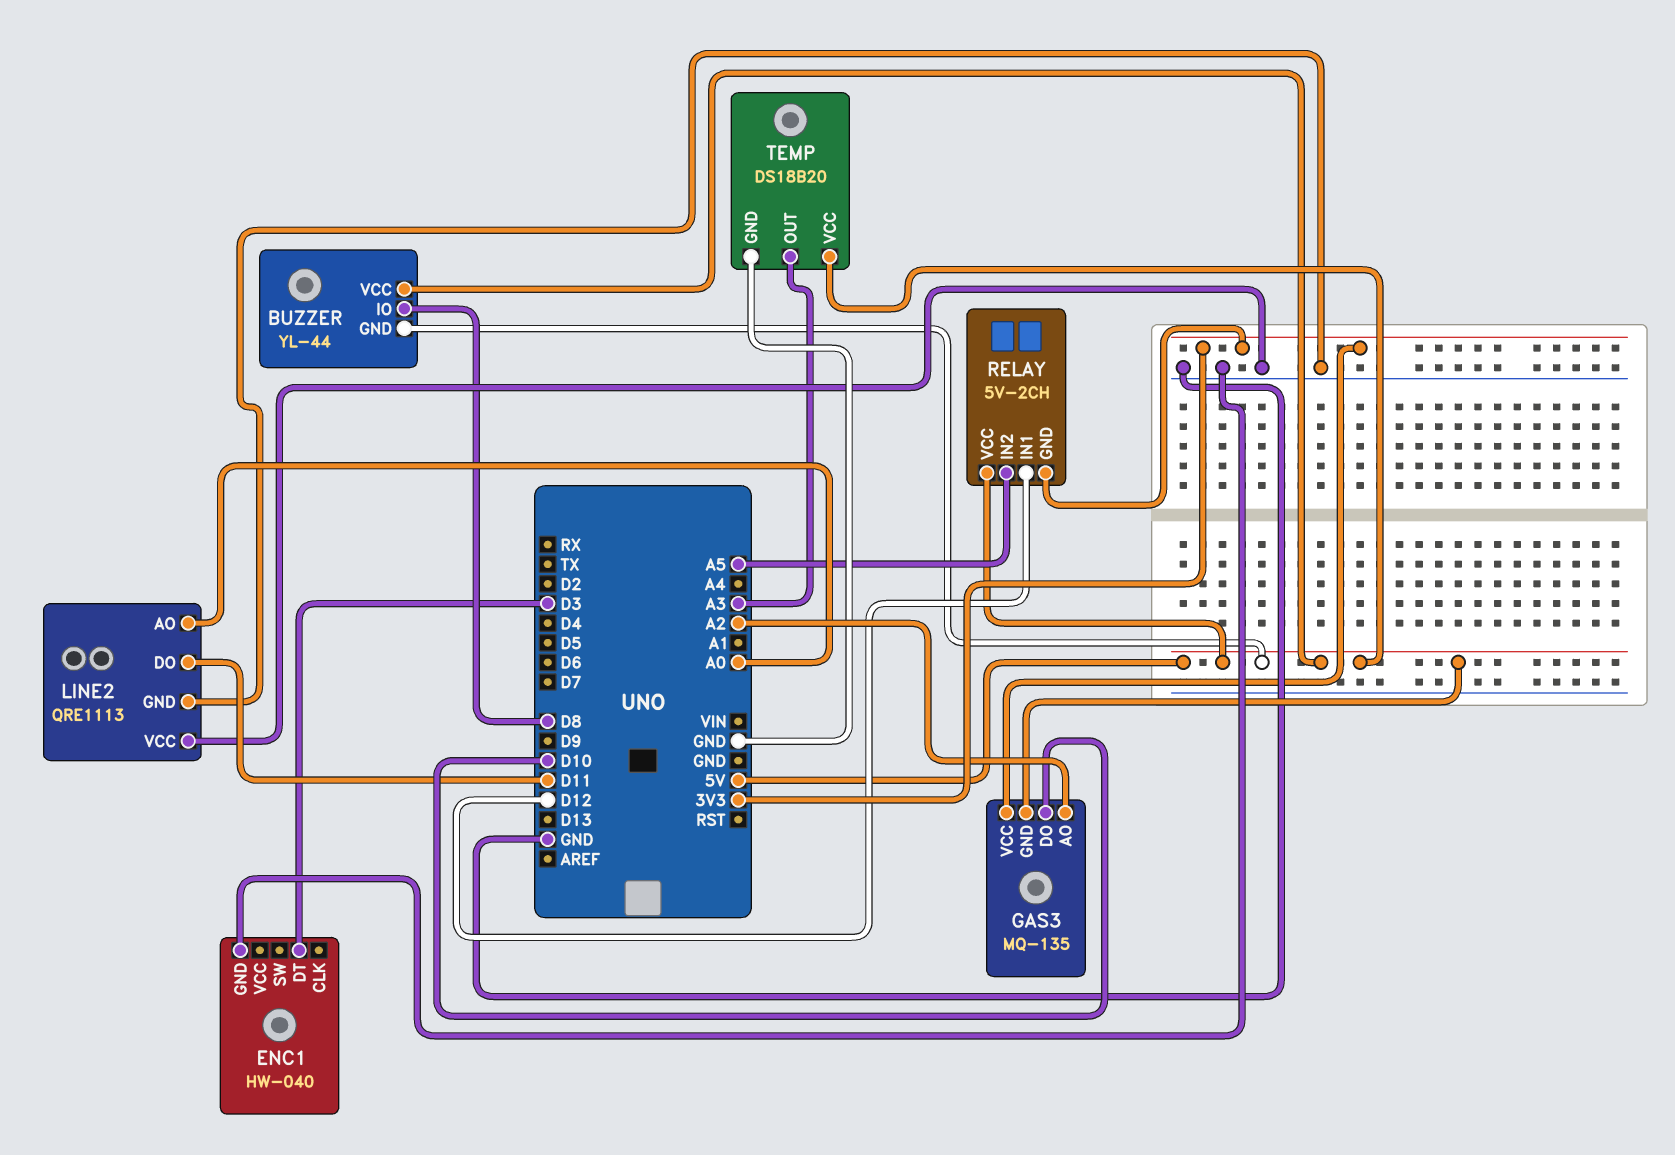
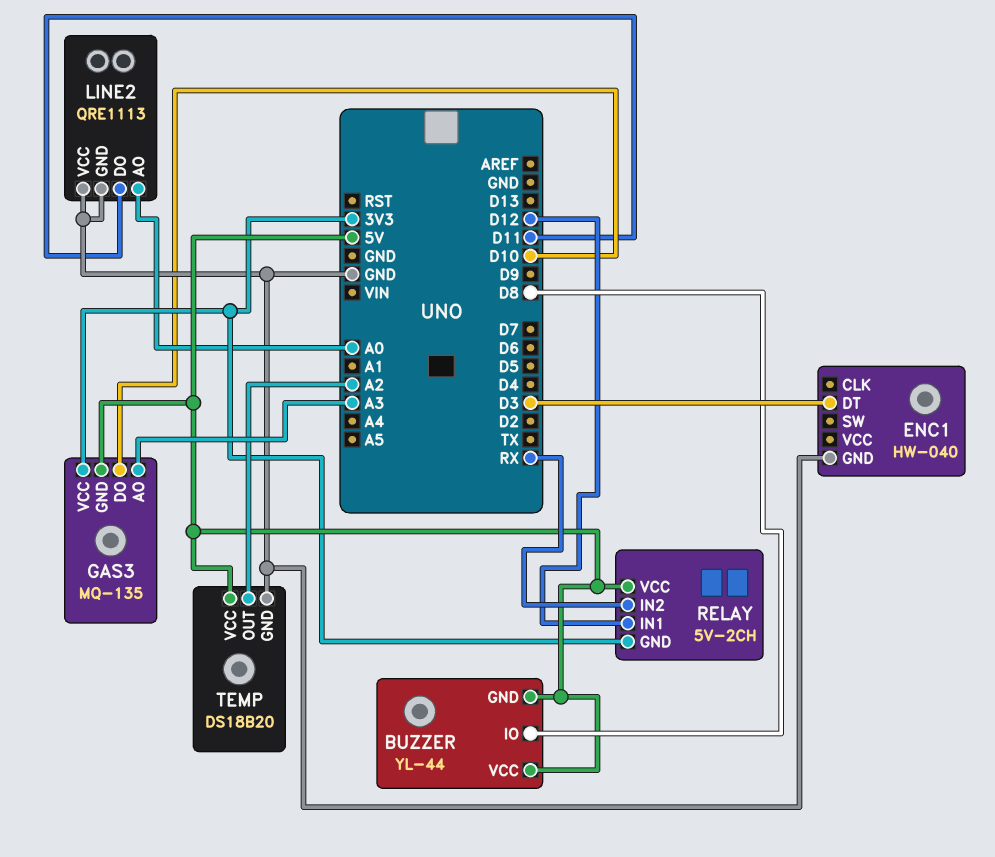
GAS3 pin AO: A2 -> A3
RELAY pin IN2: A5 -> RX
TEMP pin OUT: A3 -> A2

